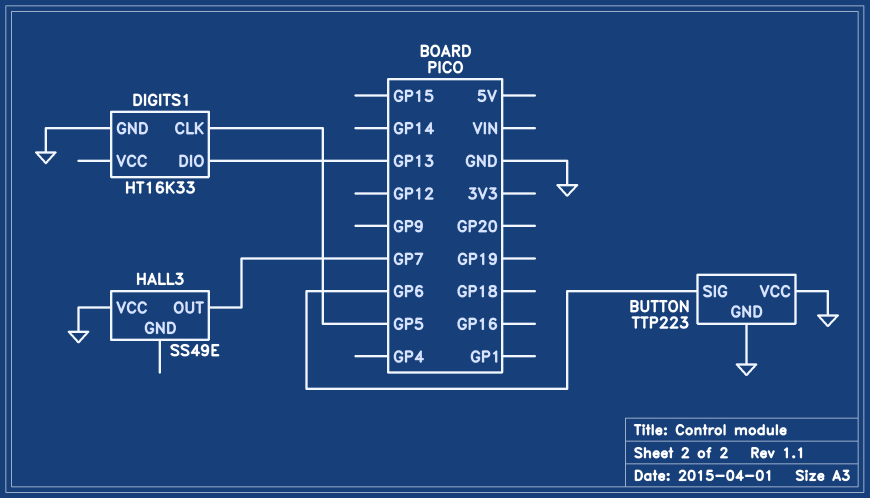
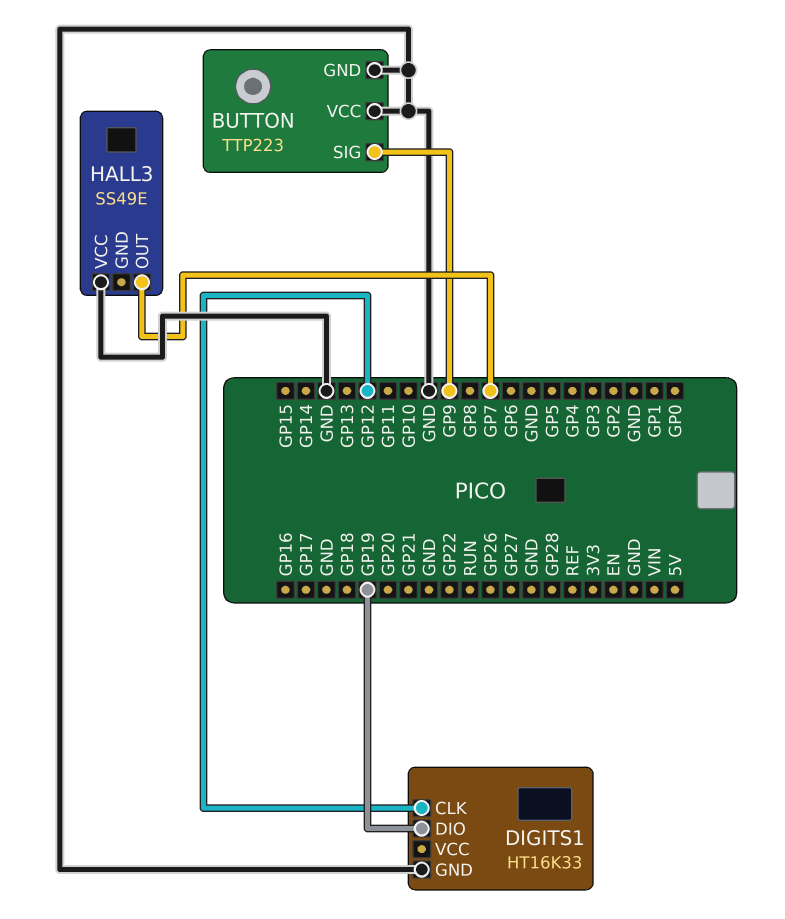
BUTTON pin SIG: GP6 -> GP9
DIGITS1 pin CLK: GP5 -> GP12
DIGITS1 pin DIO: GP13 -> GP19

